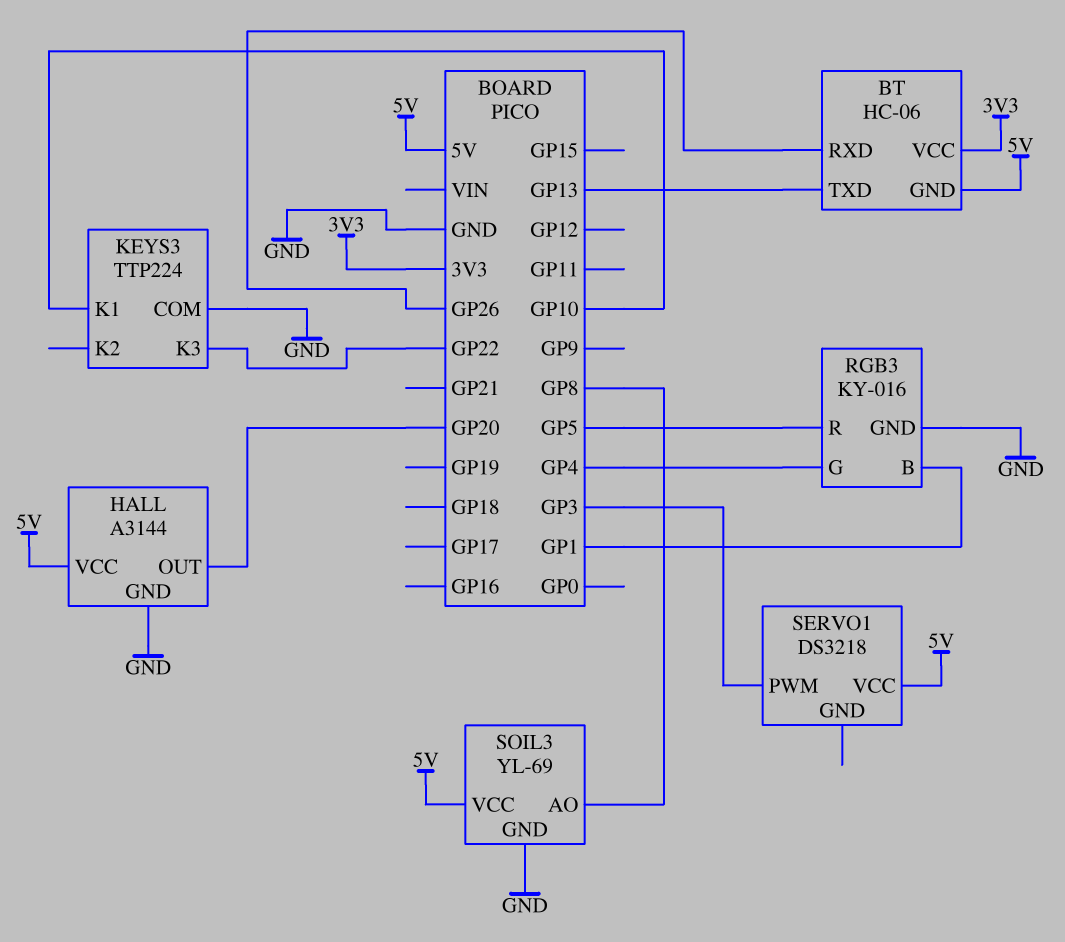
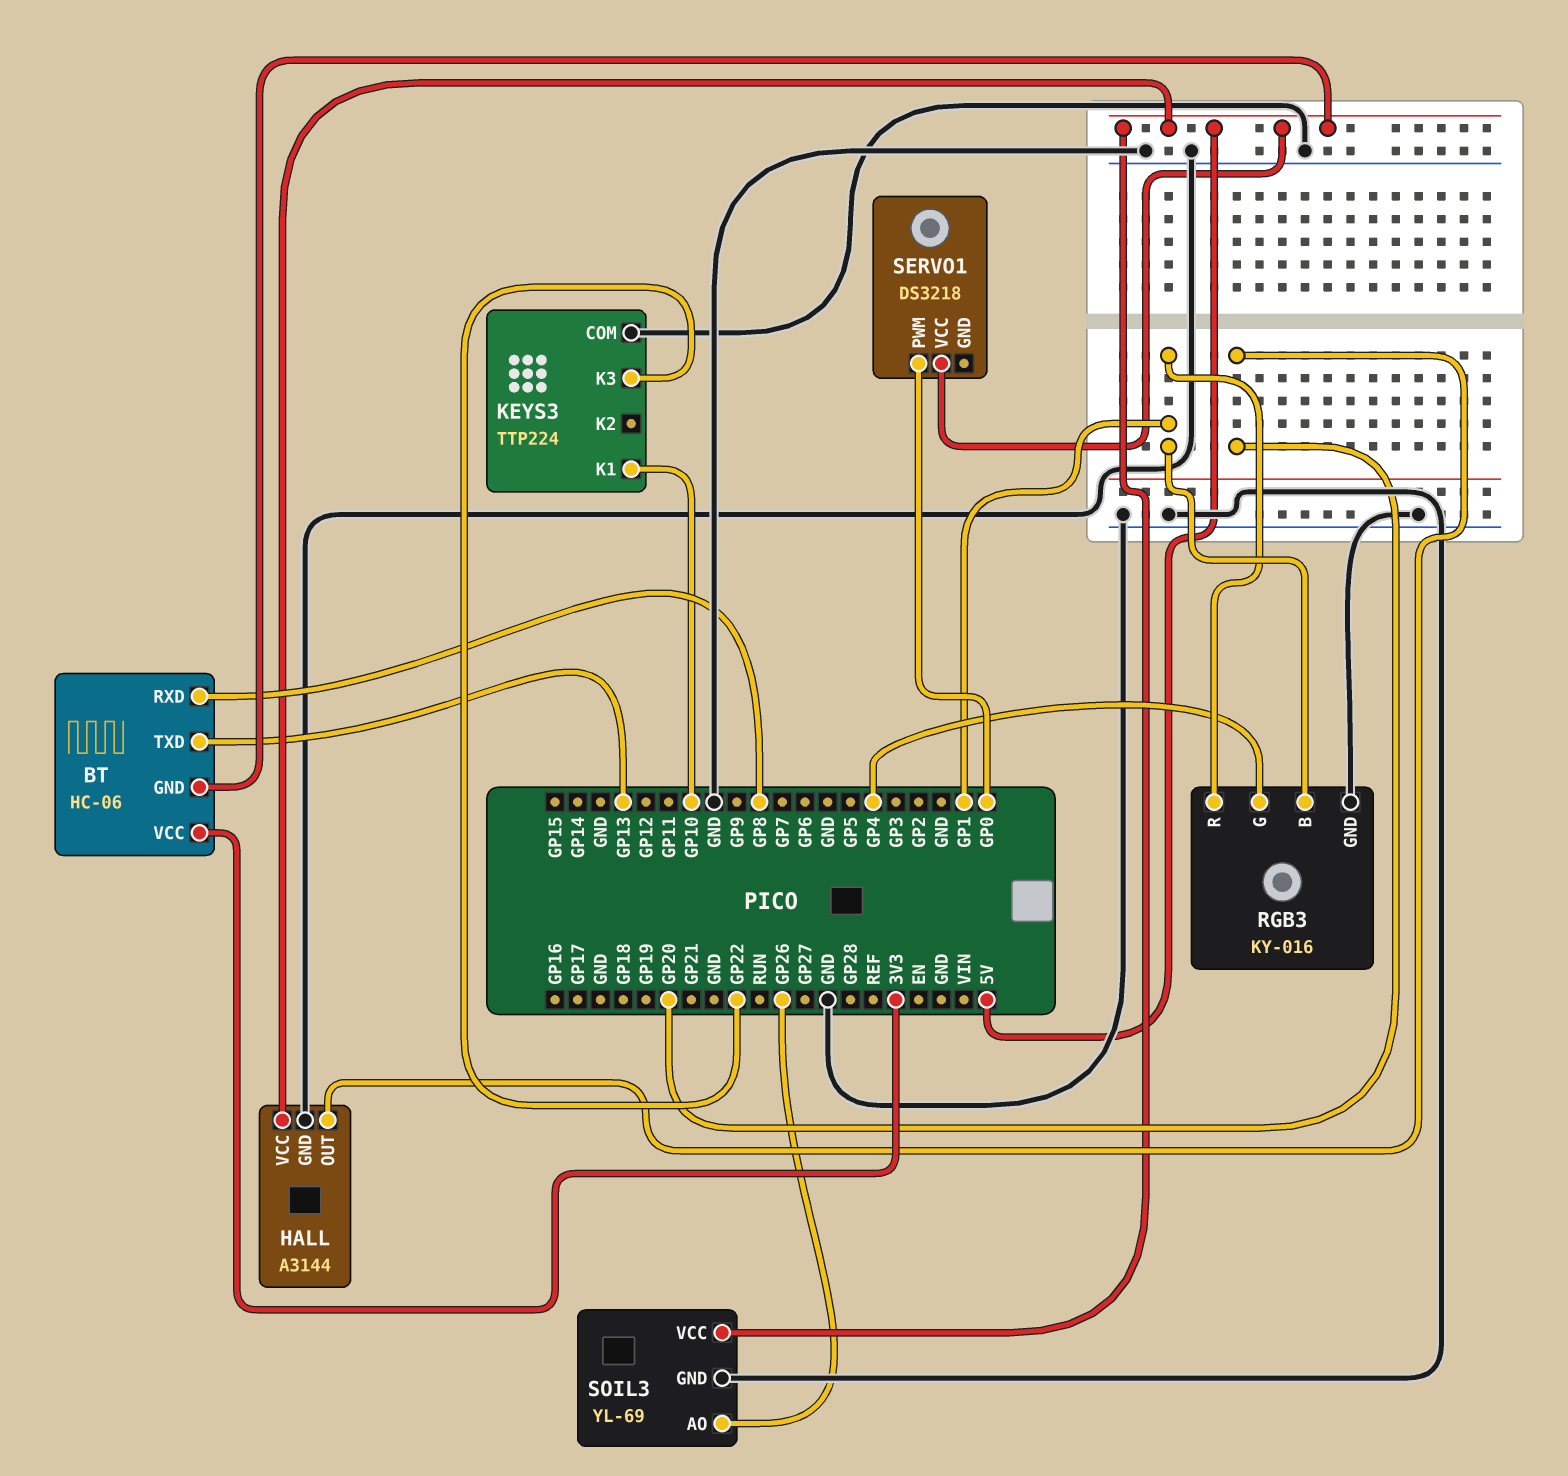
BT pin RXD: GP26 -> GP8
RGB3 pin R: GP5 -> GP1
SERVO1 pin PWM: GP3 -> GP0
SOIL3 pin AO: GP8 -> GP26

